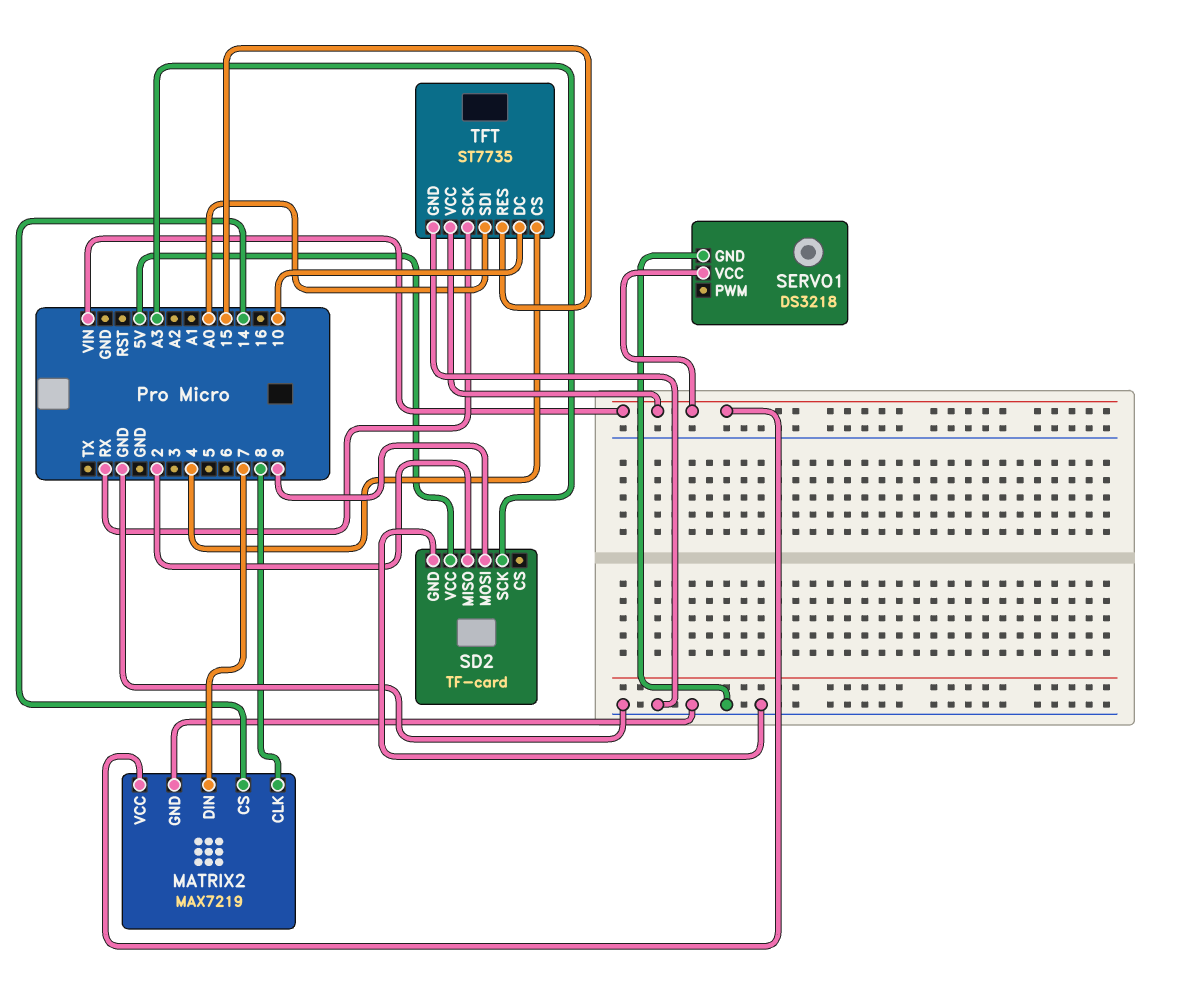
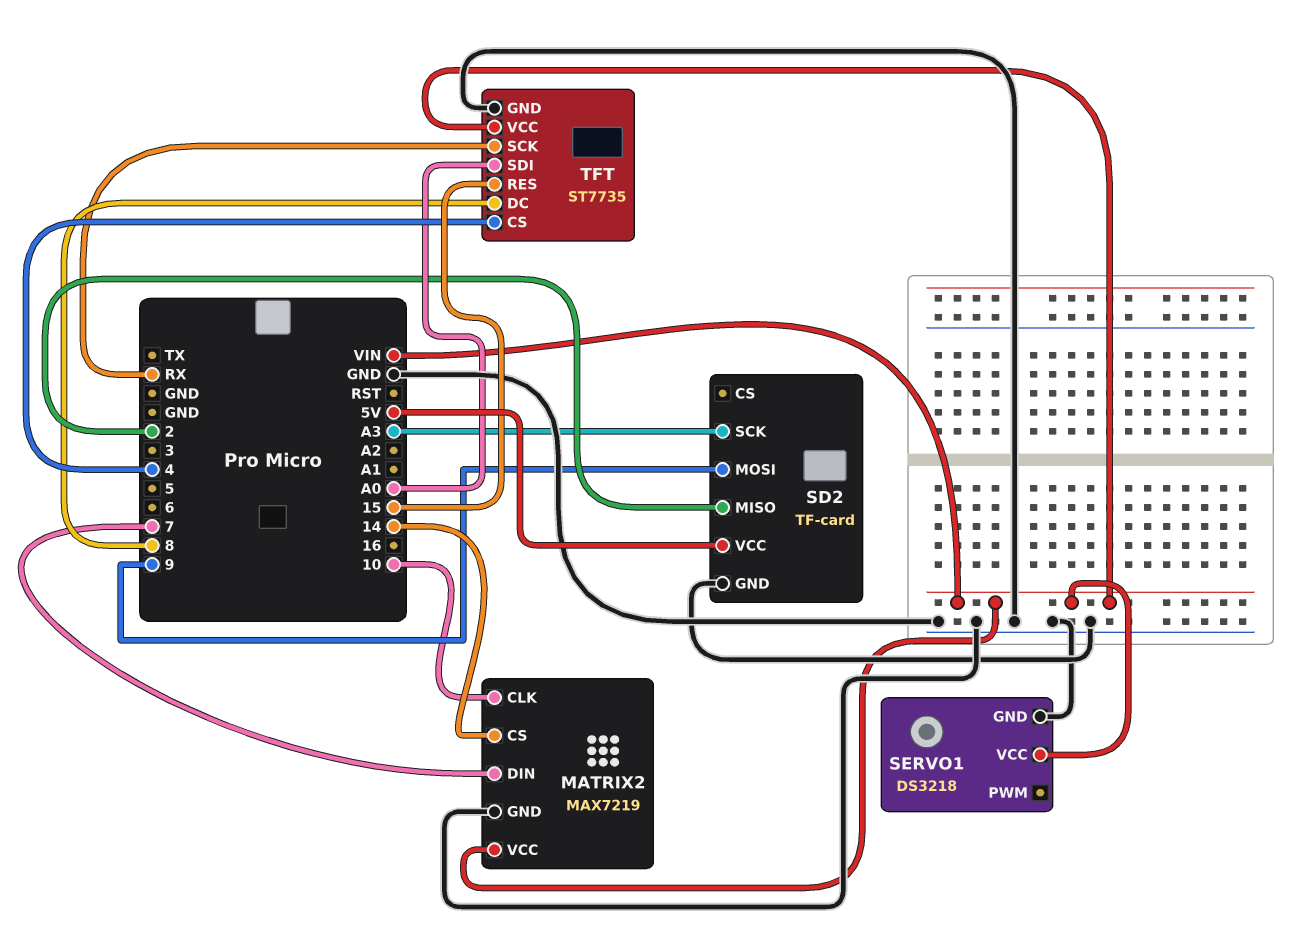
MATRIX2 pin CLK: 8 -> 10
TFT pin DC: 10 -> 8

